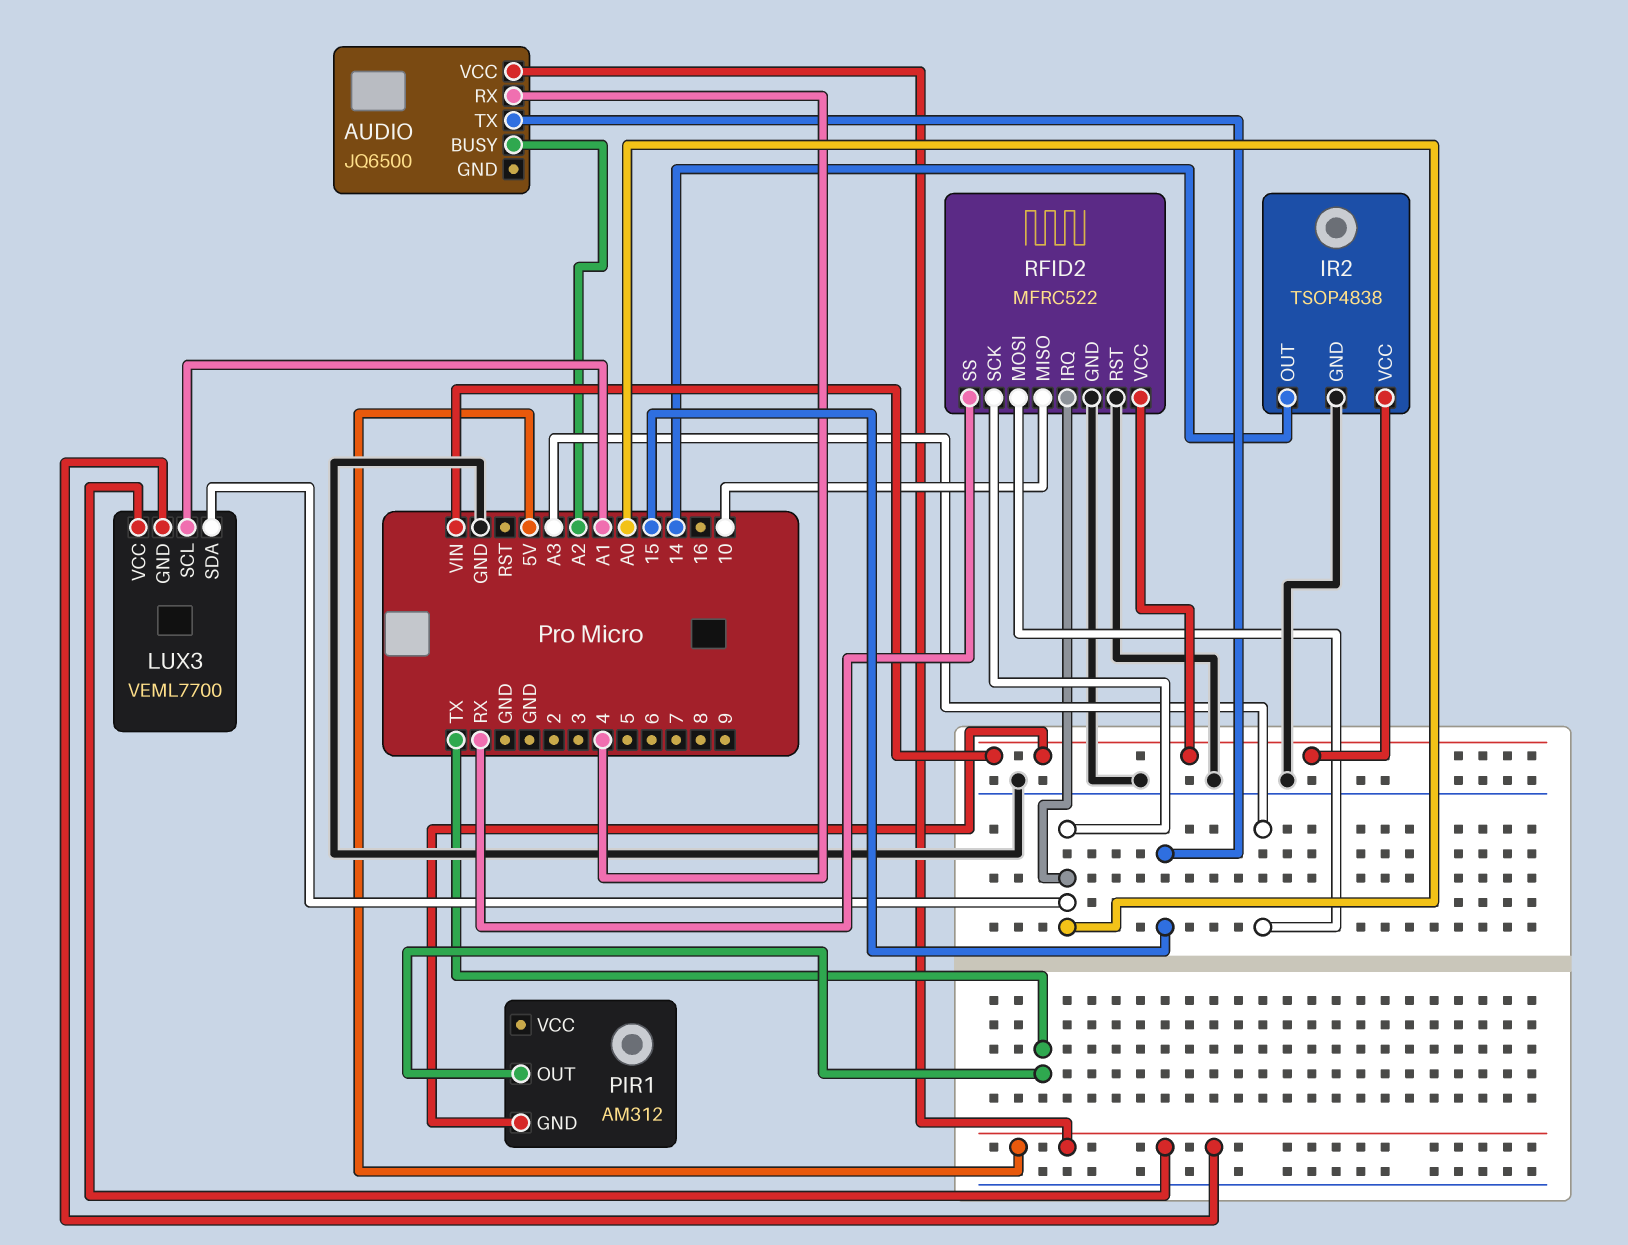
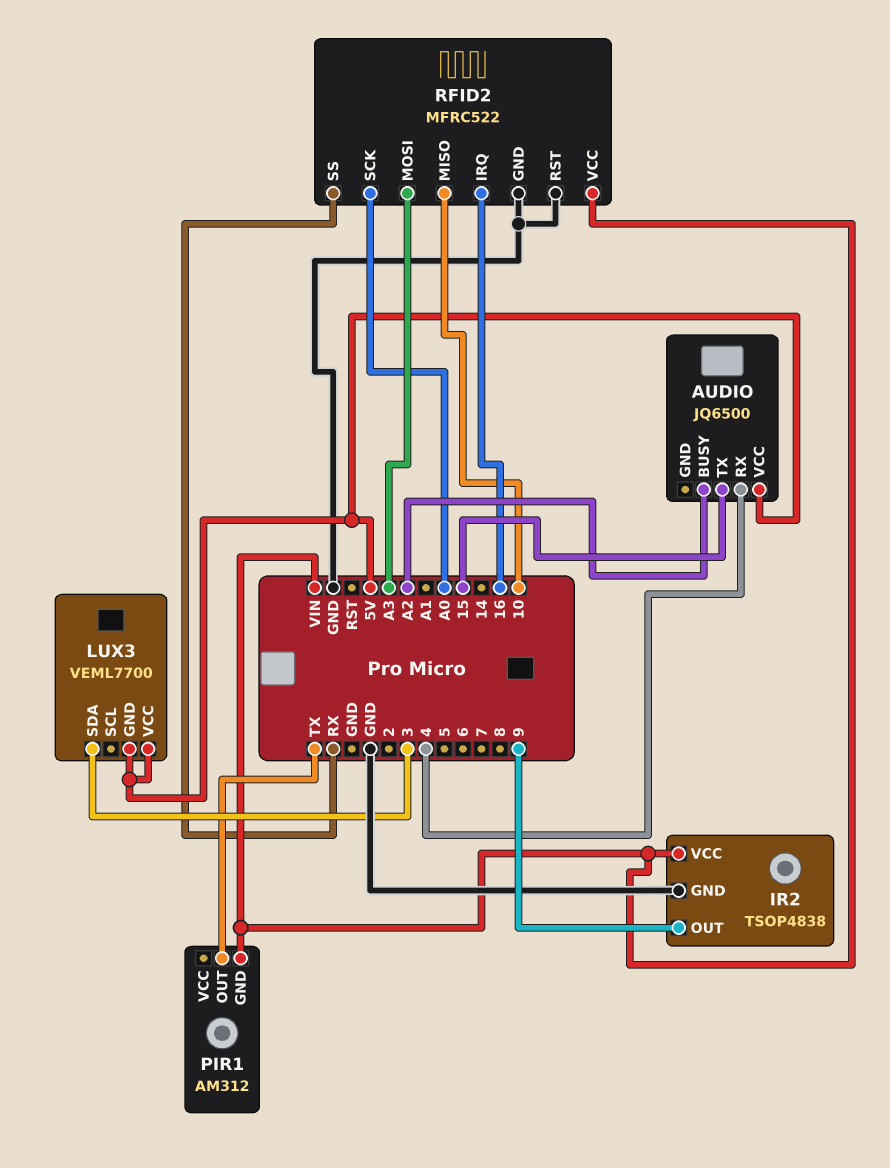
IR2 pin OUT: 14 -> 9
LUX3 pin SCL: A1 -> none
LUX3 pin SDA: A0 -> 3
RFID2 pin IRQ: A0 -> 16

